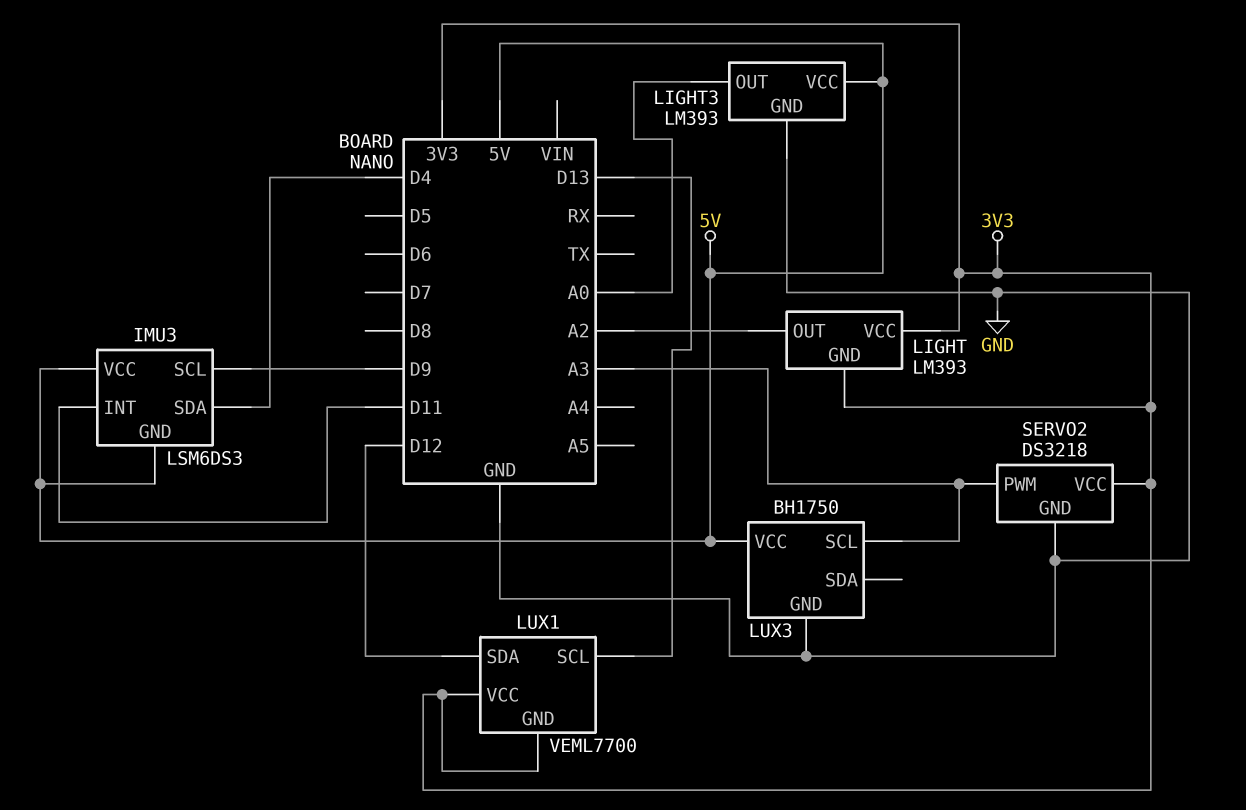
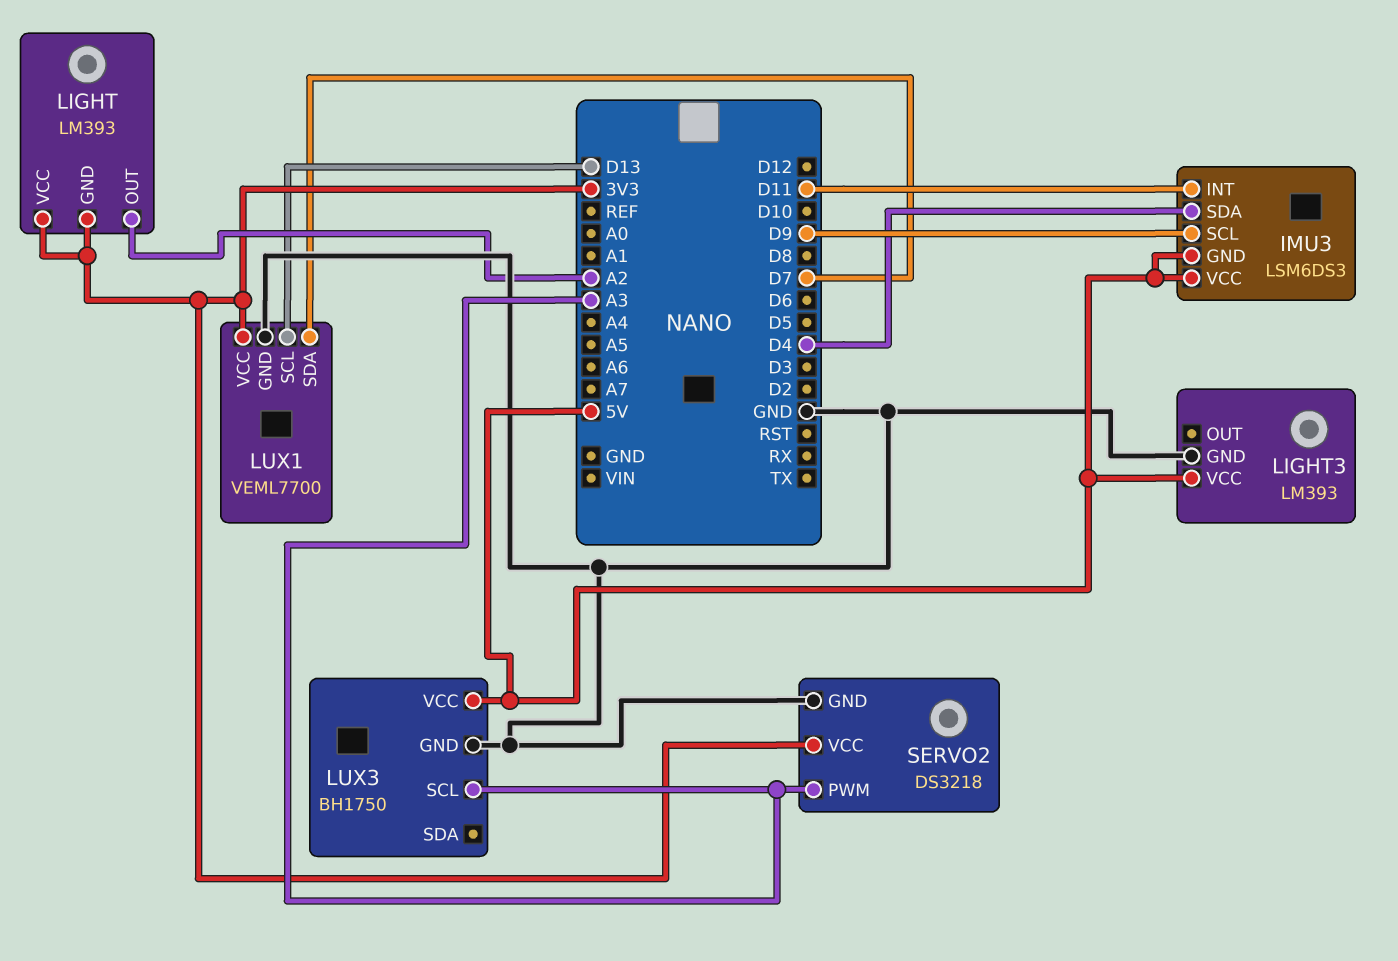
LIGHT3 pin OUT: A0 -> none
LUX1 pin GND: 3V3 -> GND
LUX1 pin SDA: D12 -> D7

